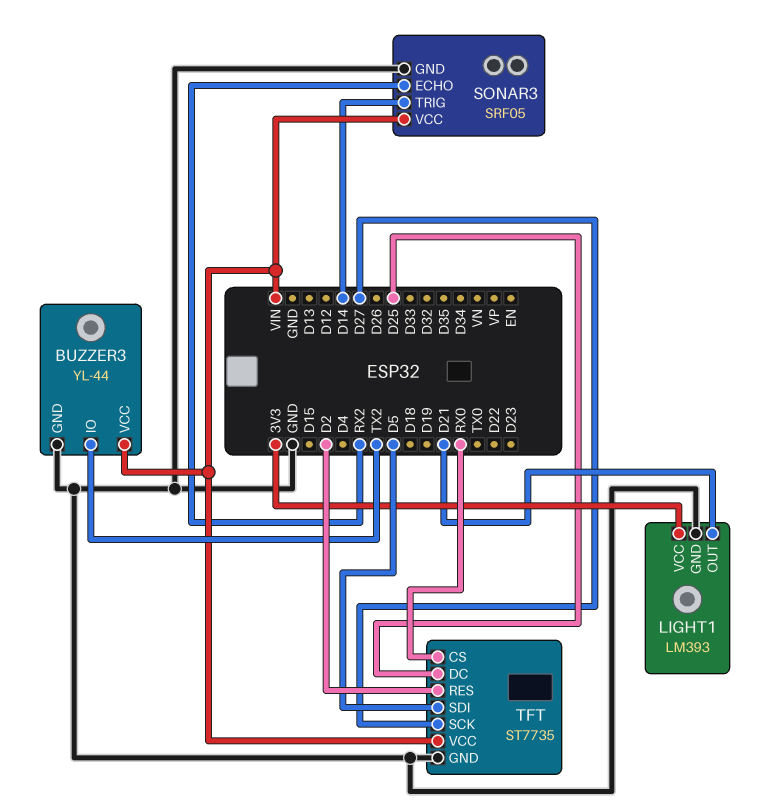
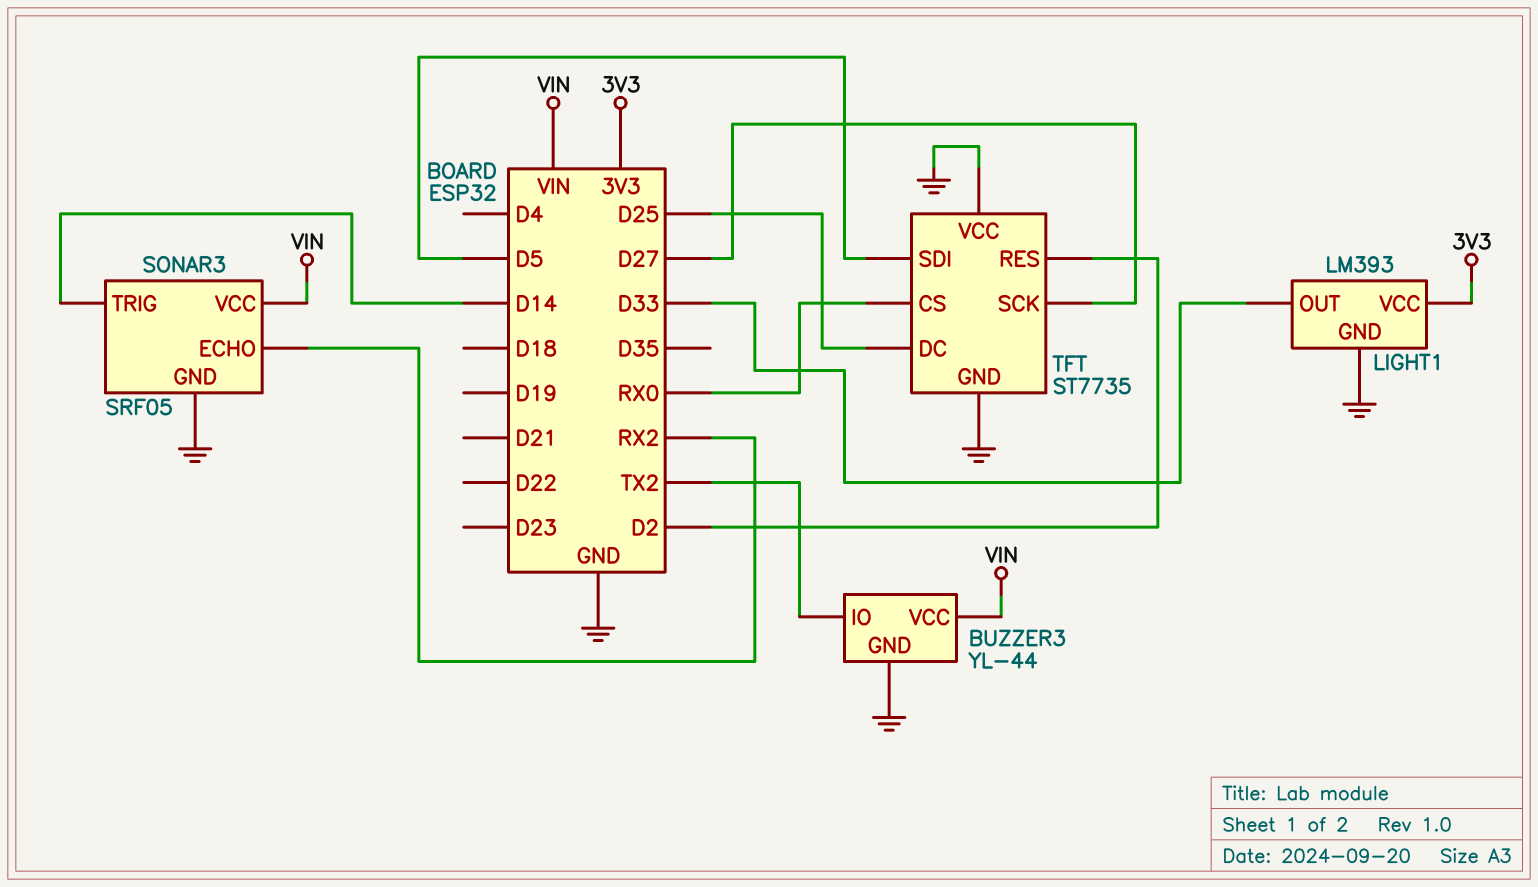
LIGHT1 pin OUT: D21 -> D33
TFT pin VCC: VIN -> GND

